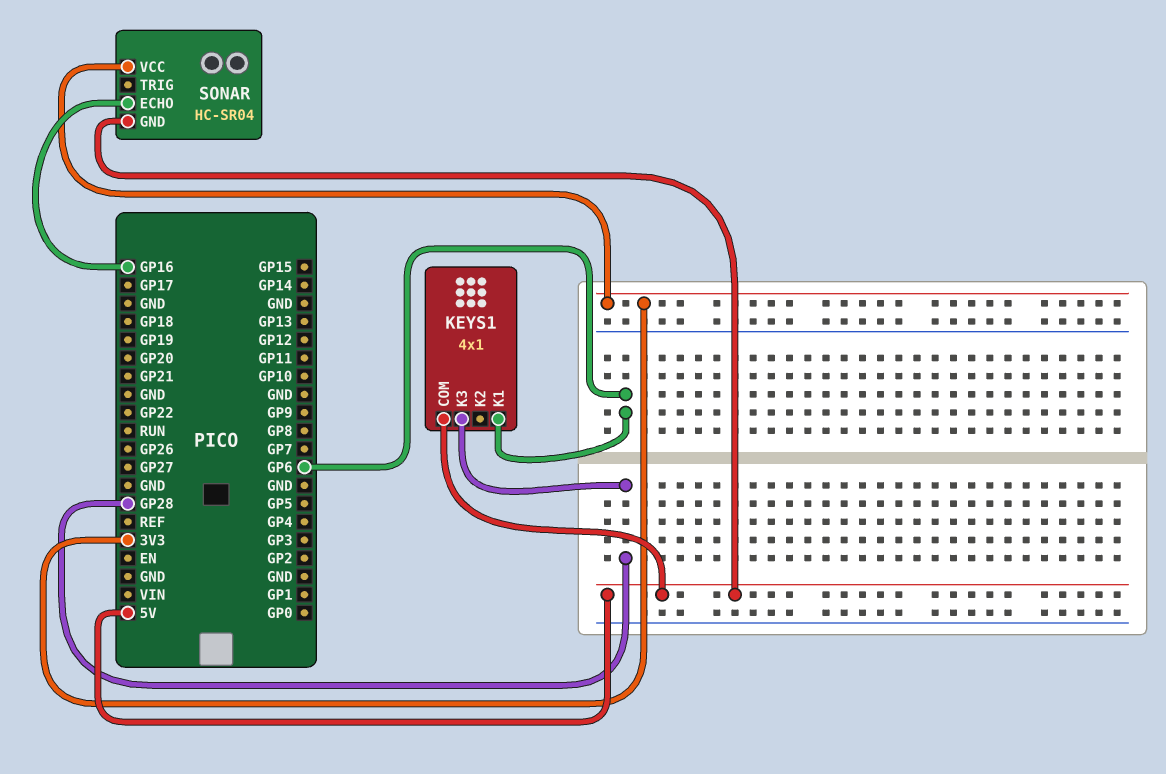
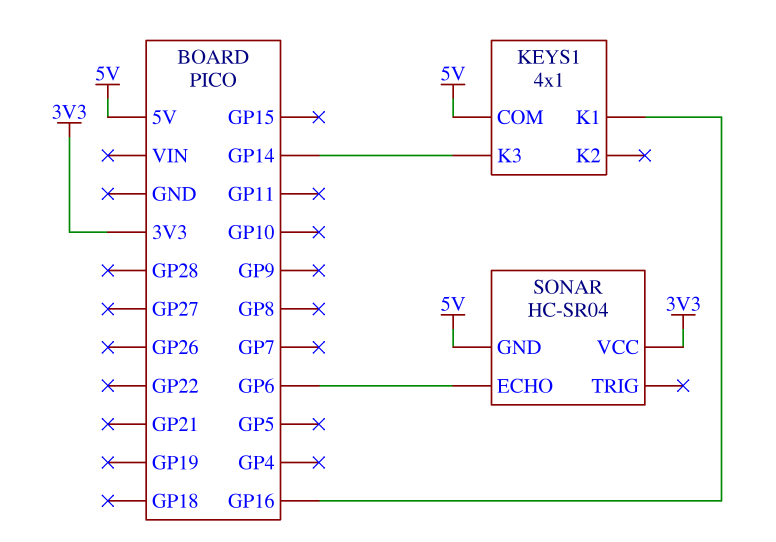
KEYS1 pin K1: GP6 -> GP16
KEYS1 pin K3: GP28 -> GP14
SONAR pin ECHO: GP16 -> GP6

